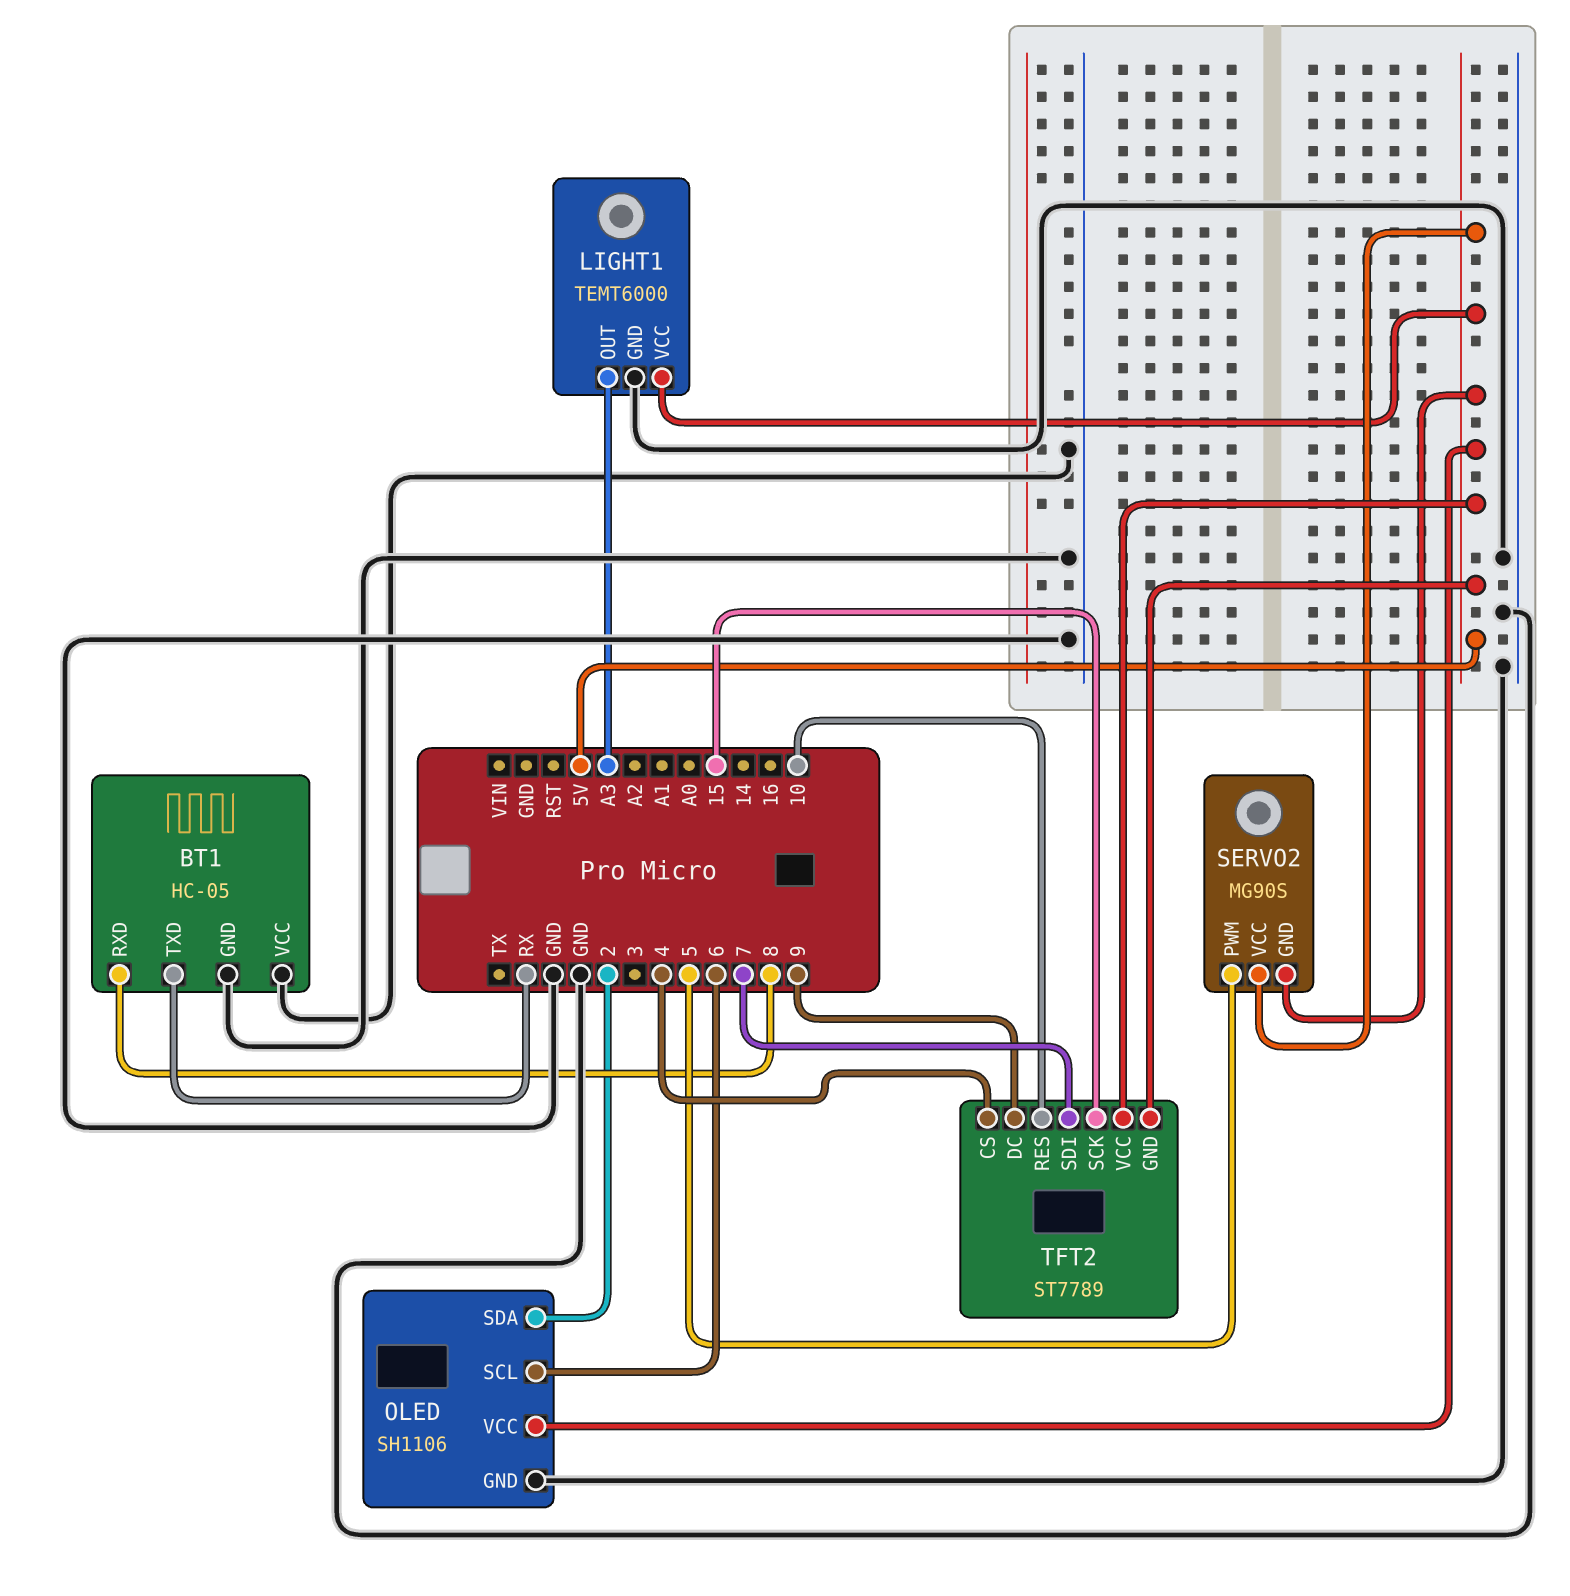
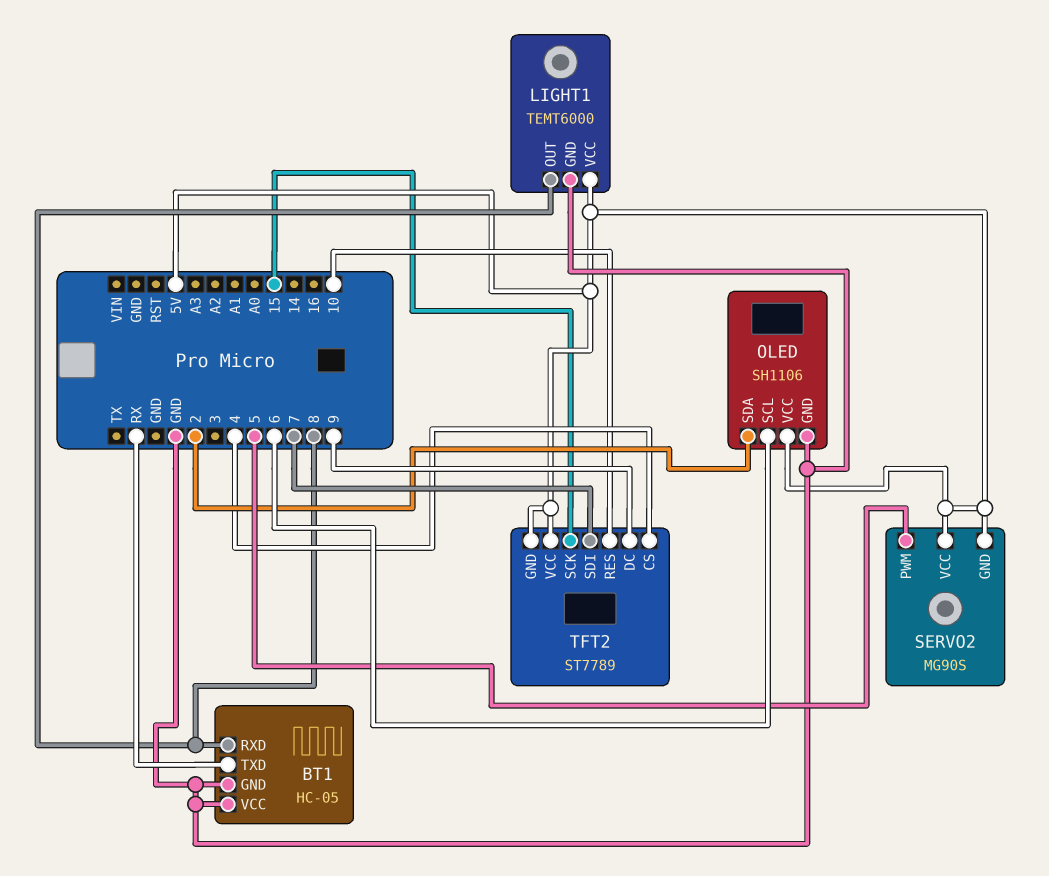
LIGHT1 pin OUT: A3 -> 8

